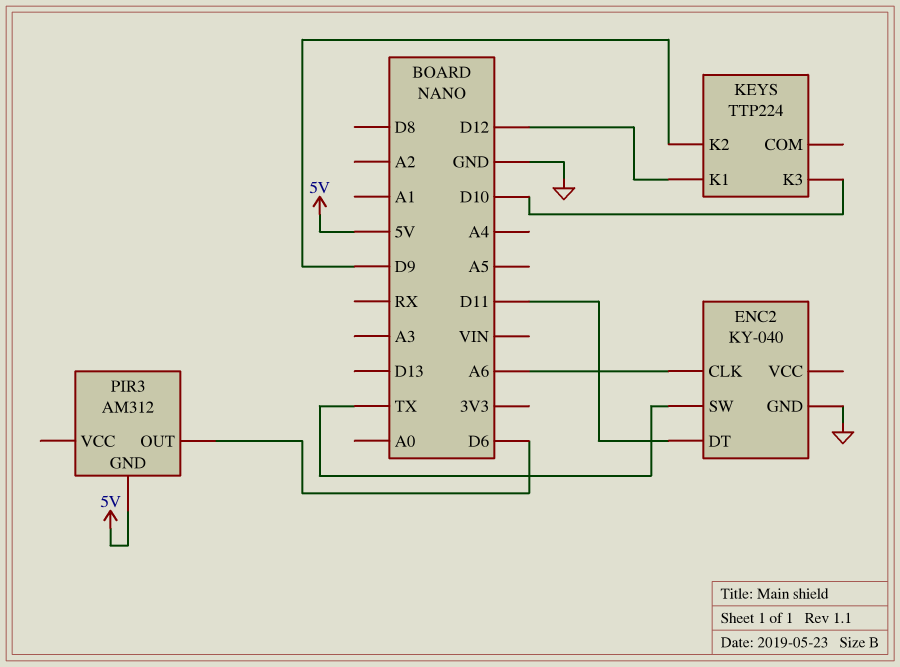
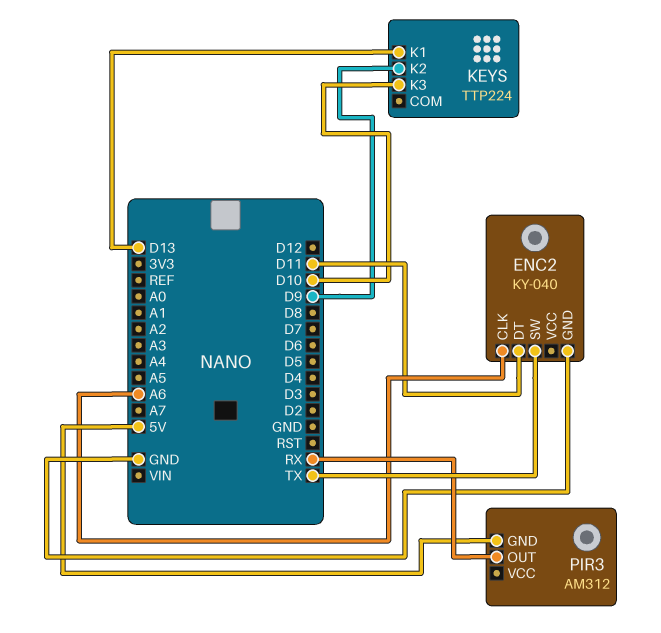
KEYS pin K1: D12 -> D13
PIR3 pin OUT: D6 -> RX

